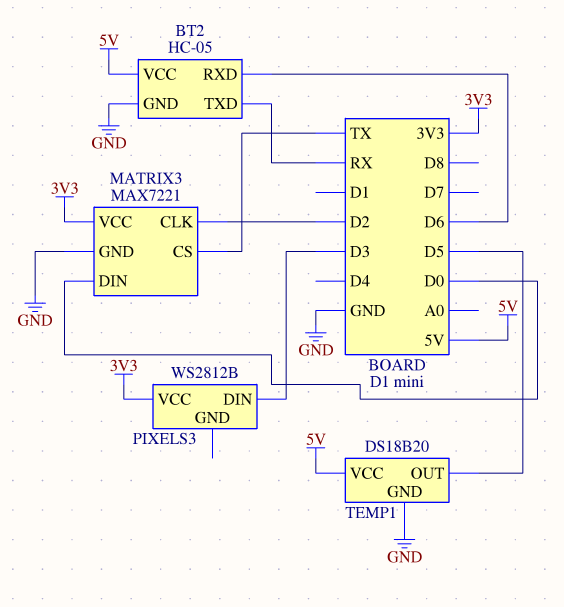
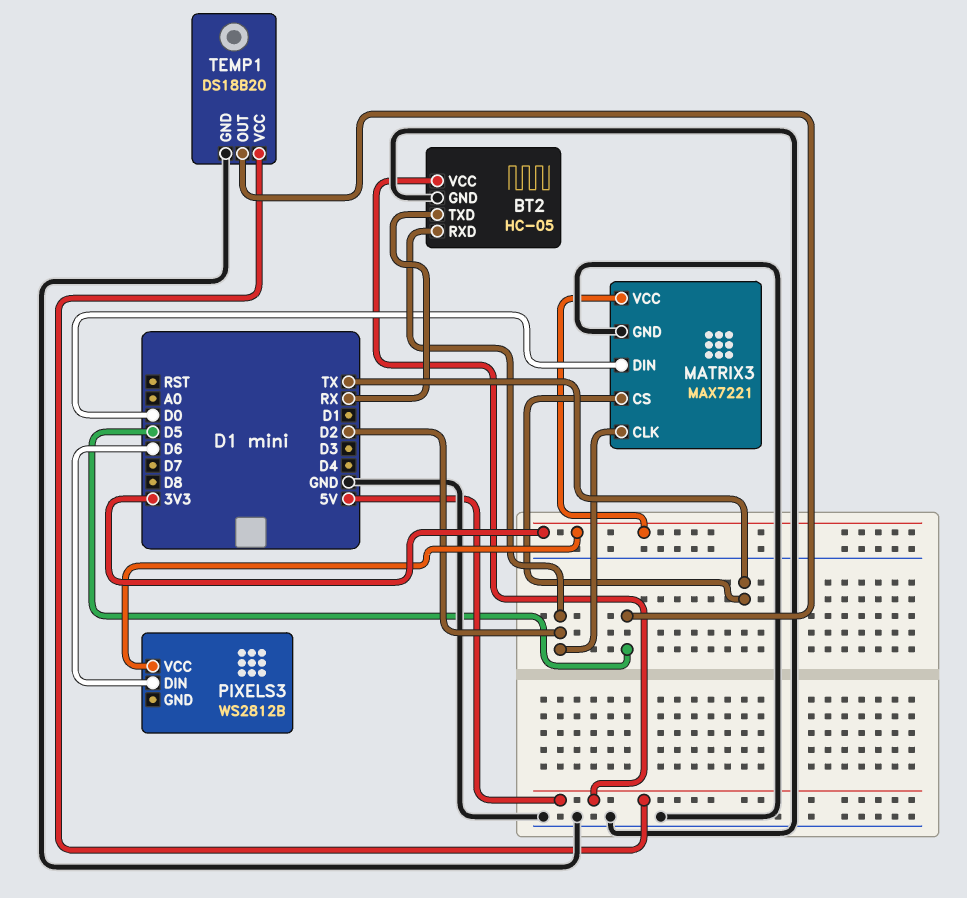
BT2 pin RXD: D6 -> D2
PIXELS3 pin DIN: D3 -> D6

